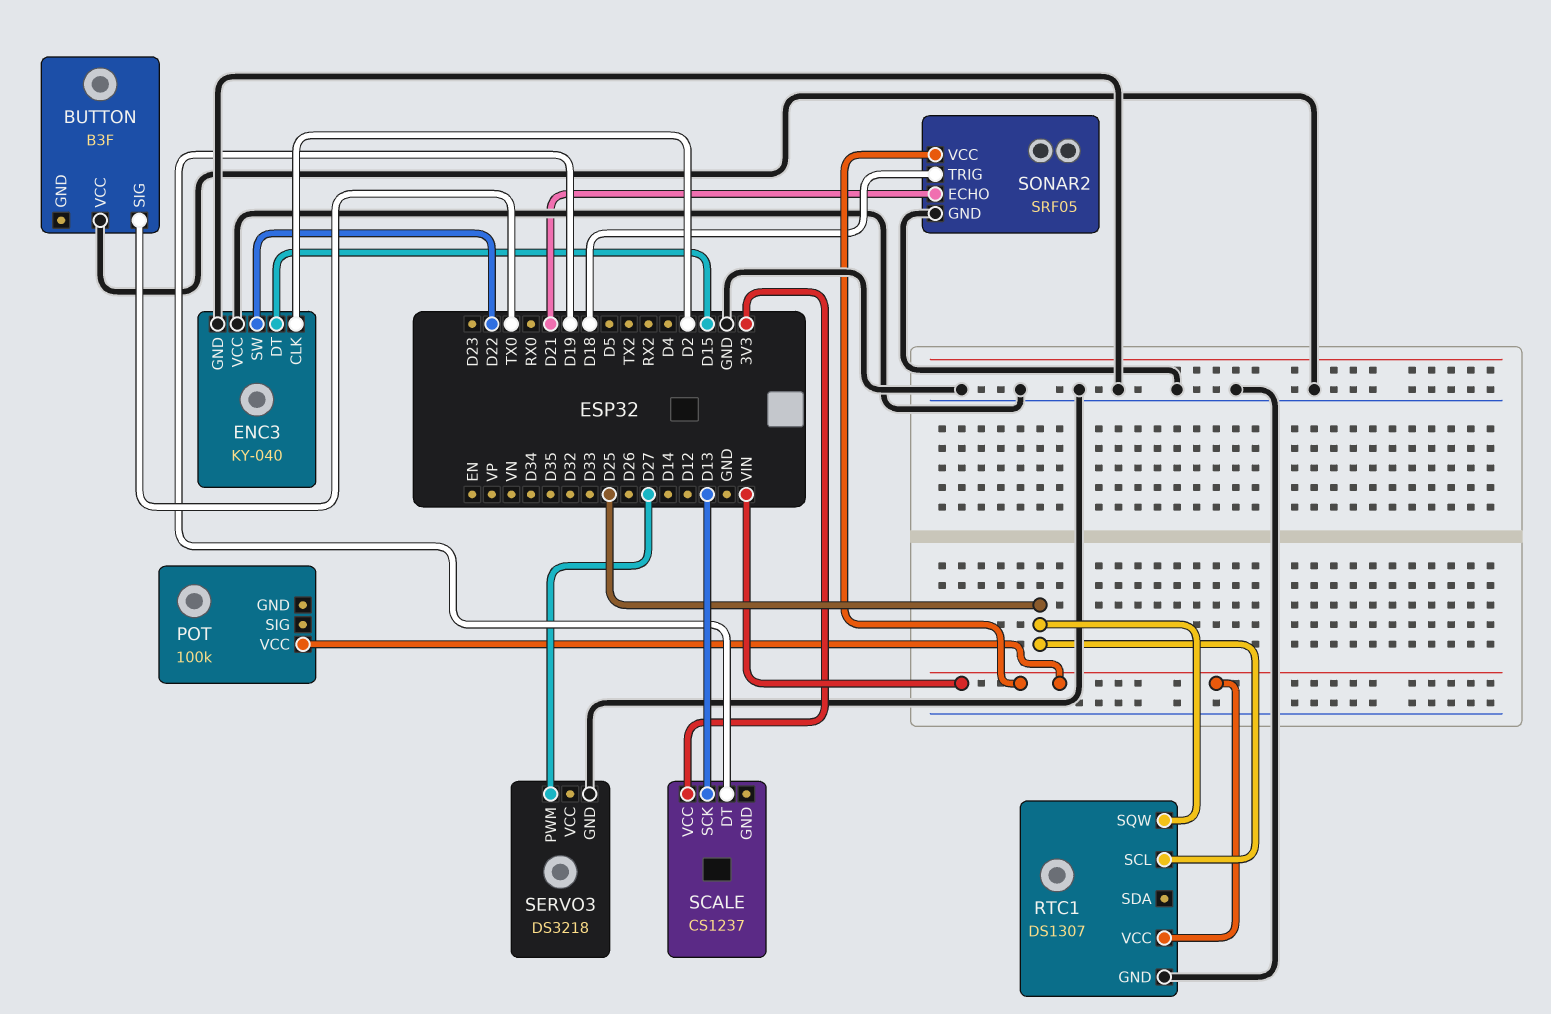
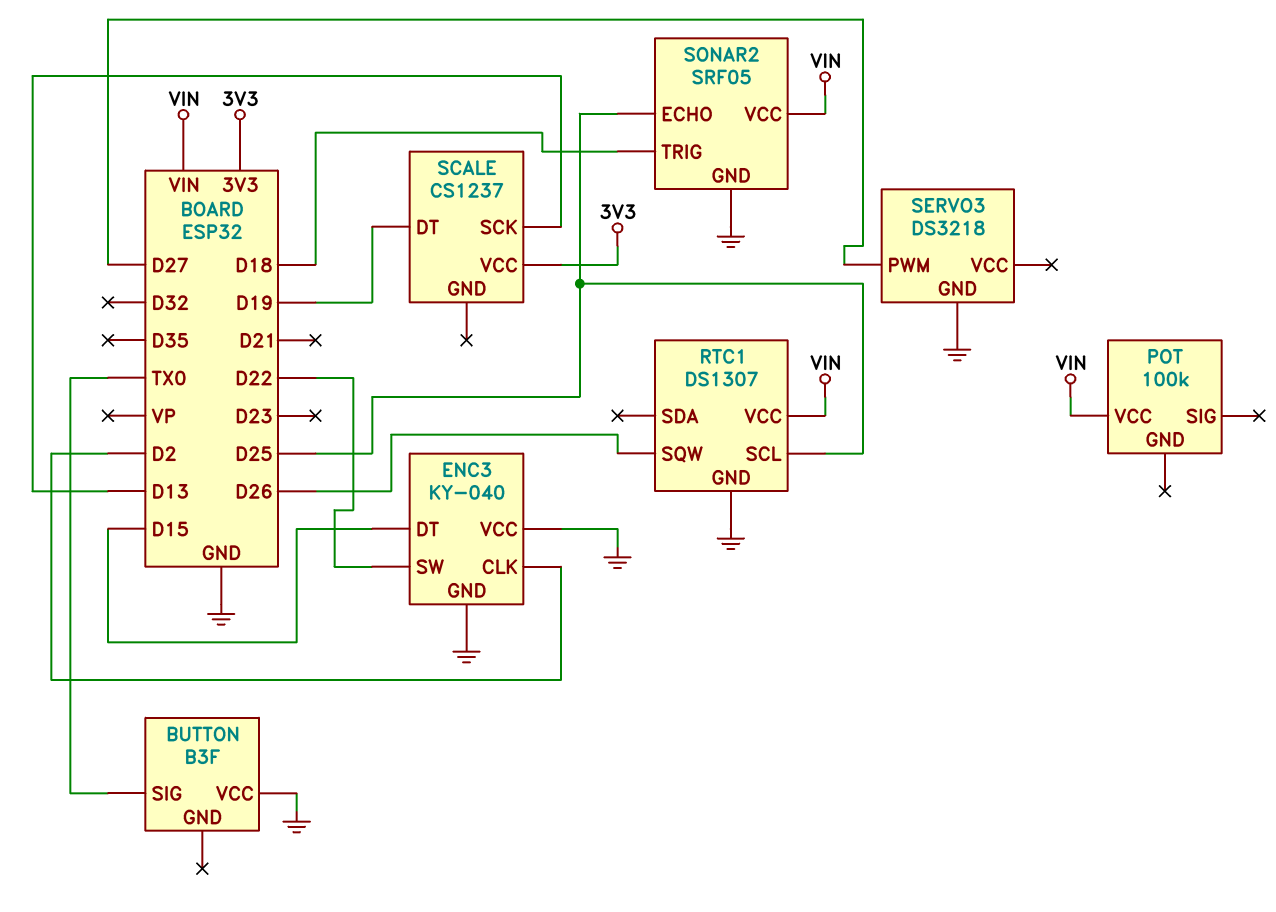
RTC1 pin SQW: D25 -> D26
SONAR2 pin ECHO: D21 -> D25

